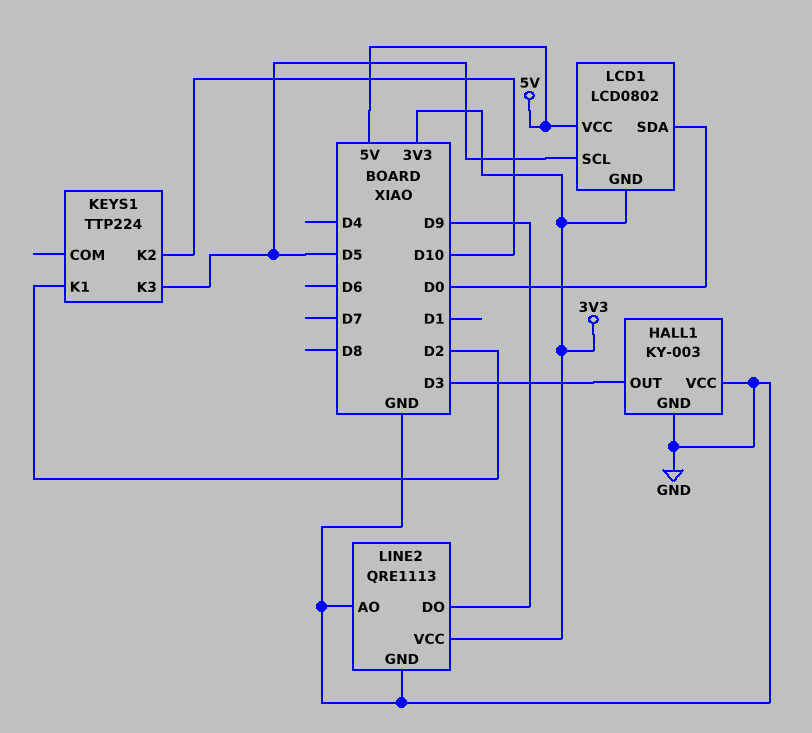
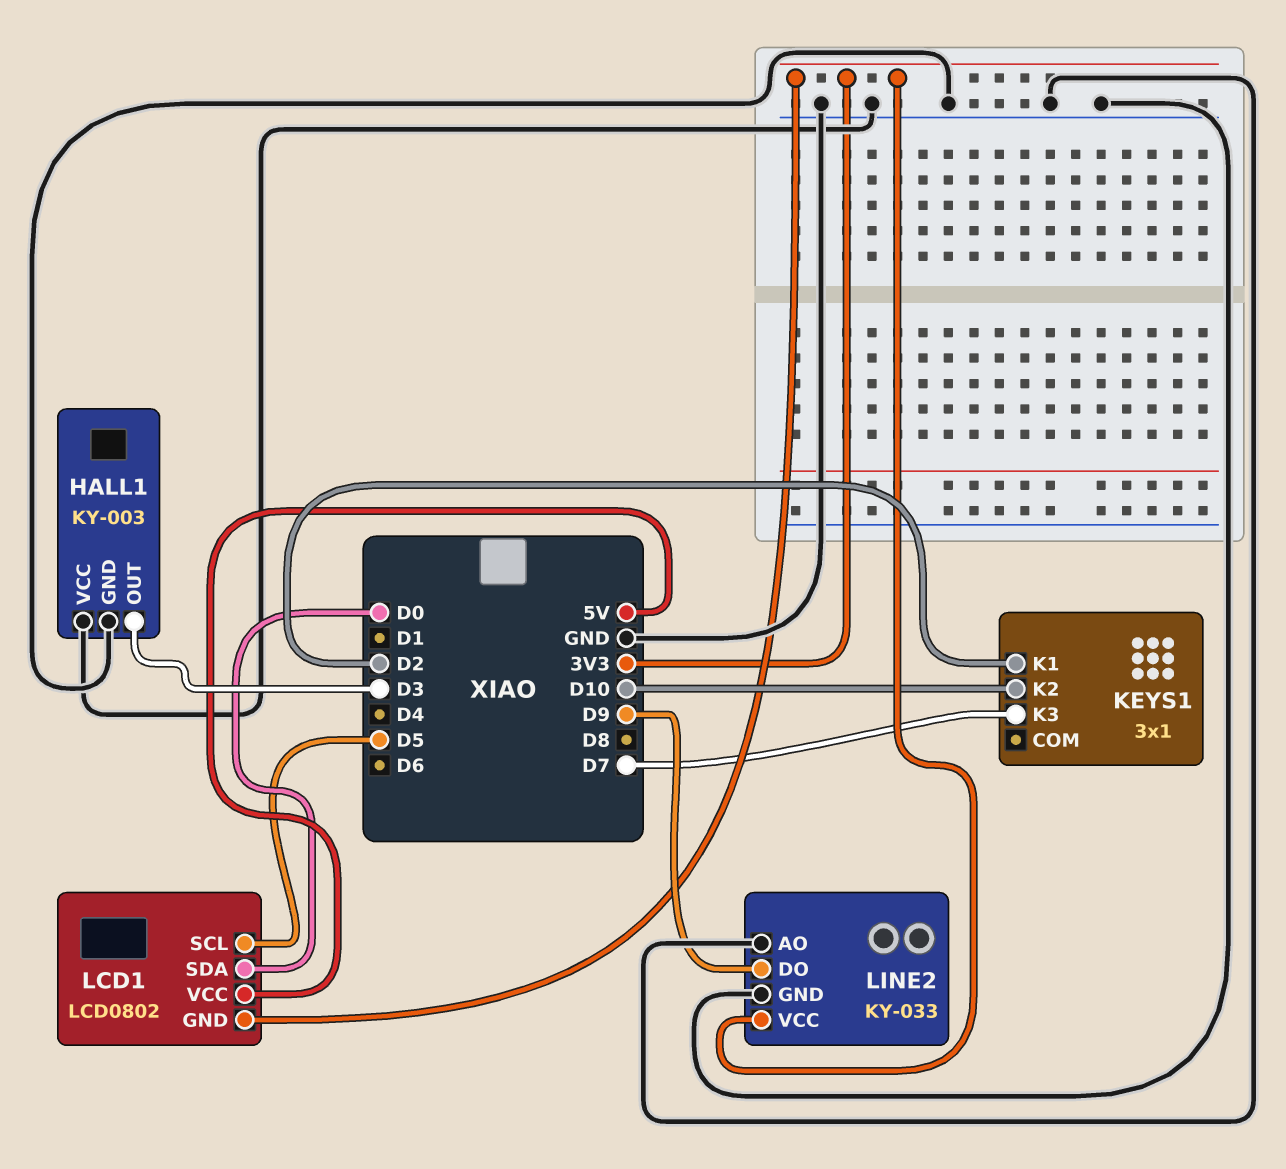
KEYS1: TTP224 -> 3x1
KEYS1 pin K3: D5 -> D7
LINE2: QRE1113 -> KY-033

